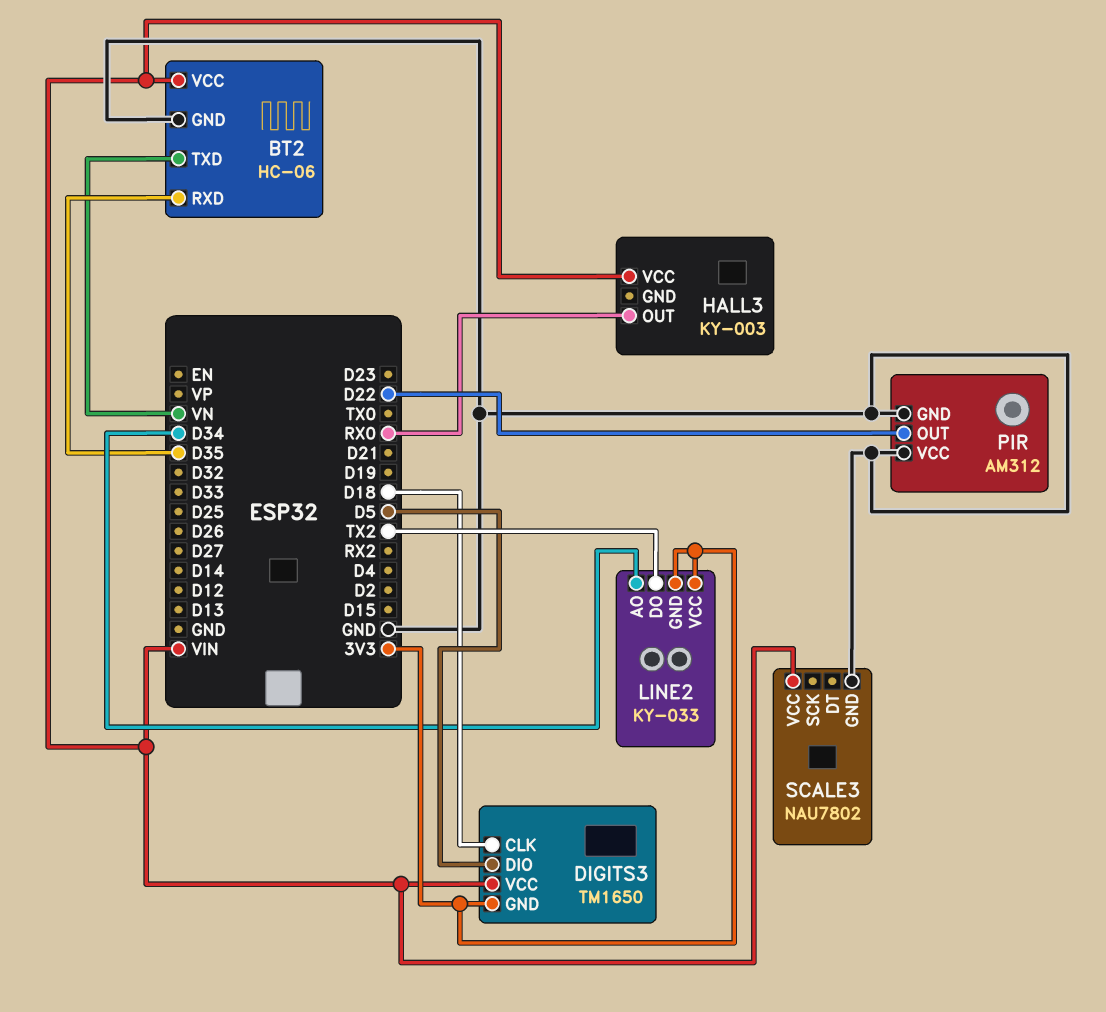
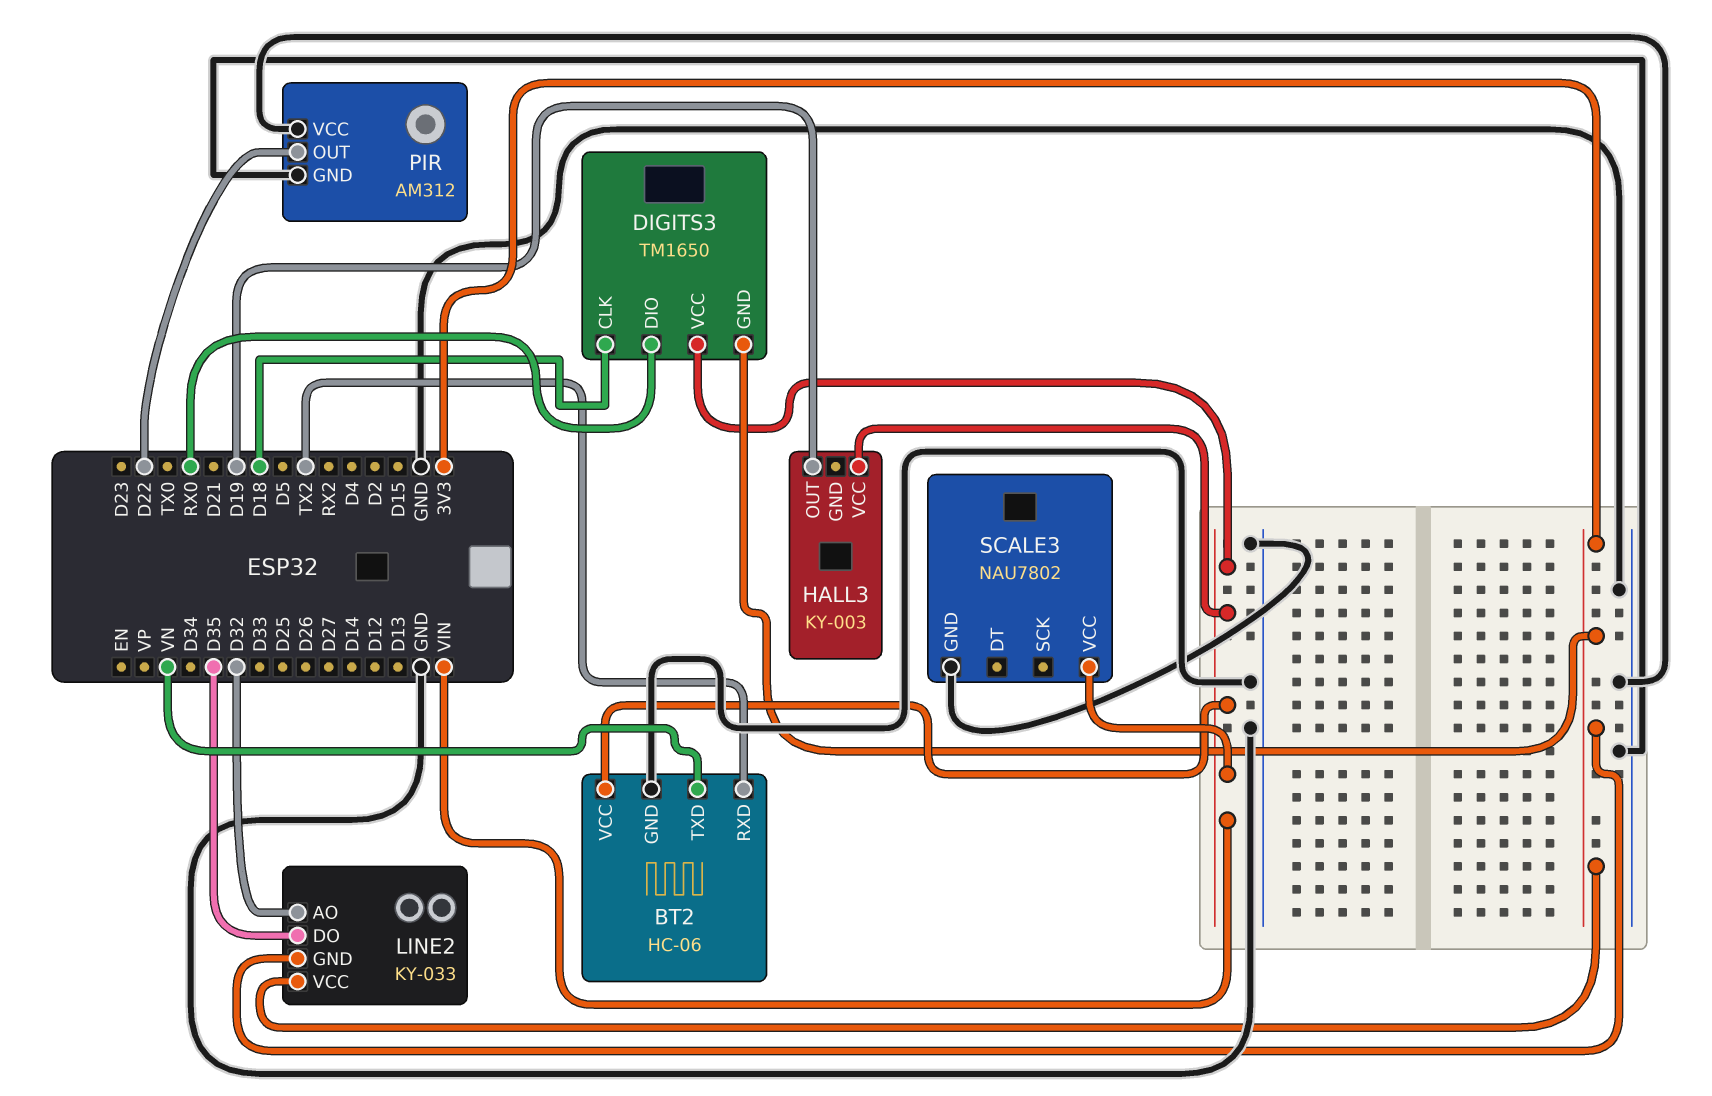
BT2 pin RXD: D35 -> TX2
DIGITS3 pin DIO: D5 -> RX0
HALL3 pin OUT: RX0 -> D19
LINE2 pin AO: D34 -> D32
LINE2 pin DO: TX2 -> D35

